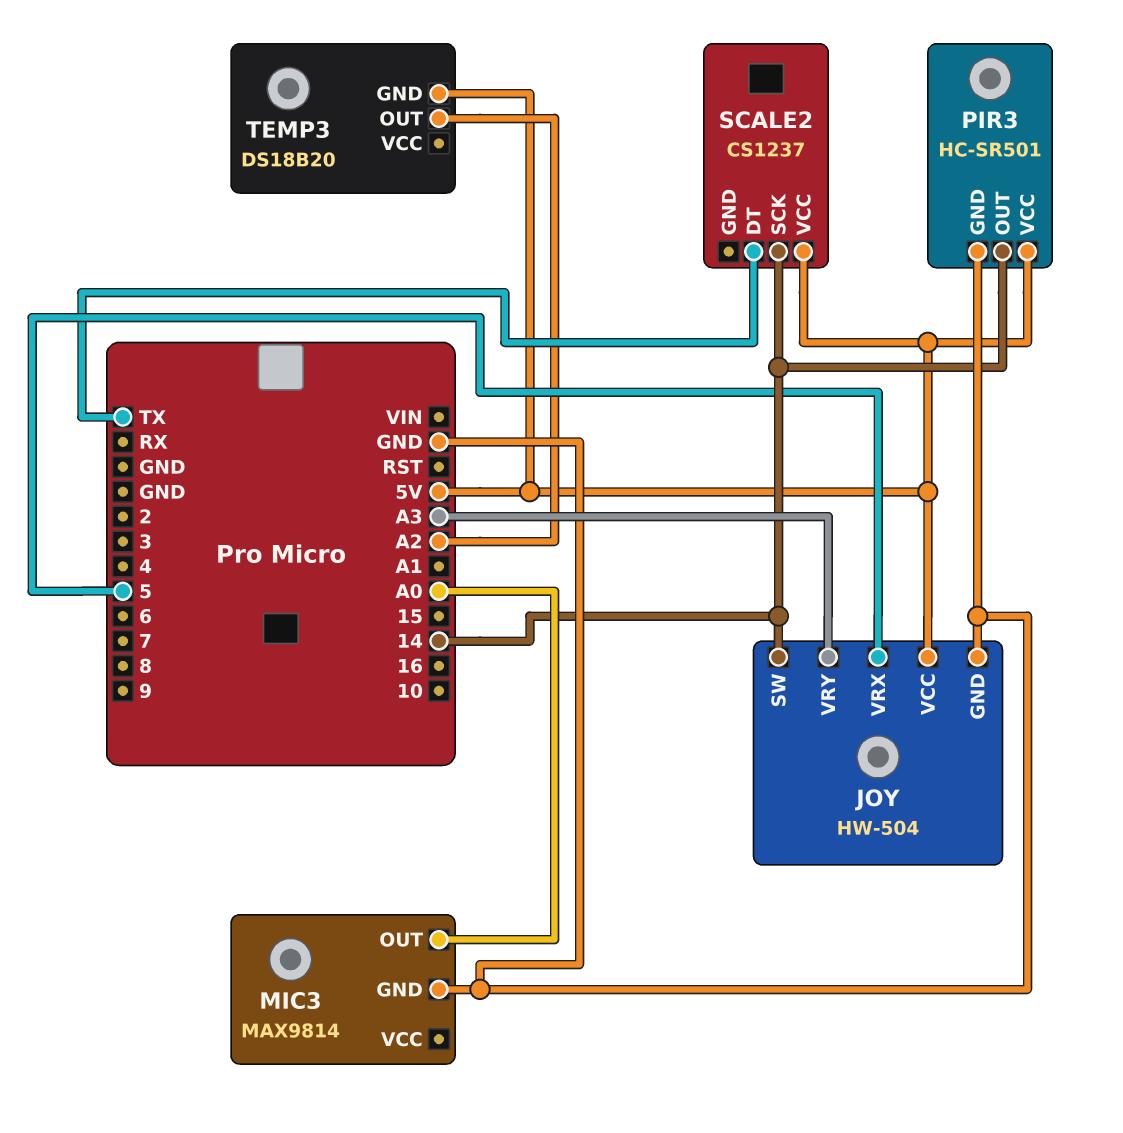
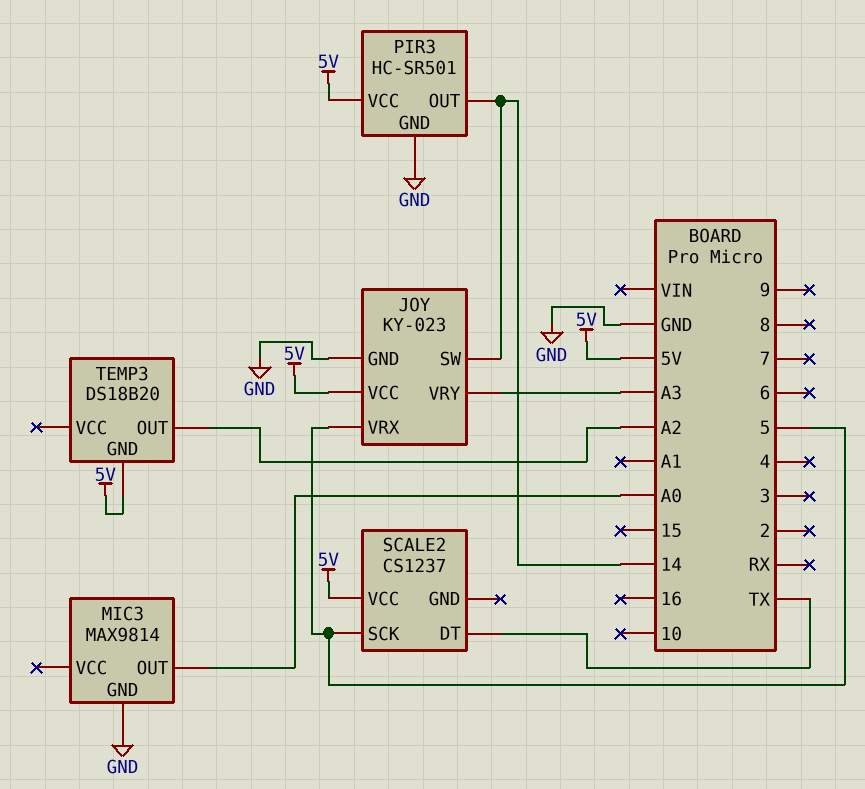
JOY: HW-504 -> KY-023
SCALE2 pin SCK: 14 -> 5

